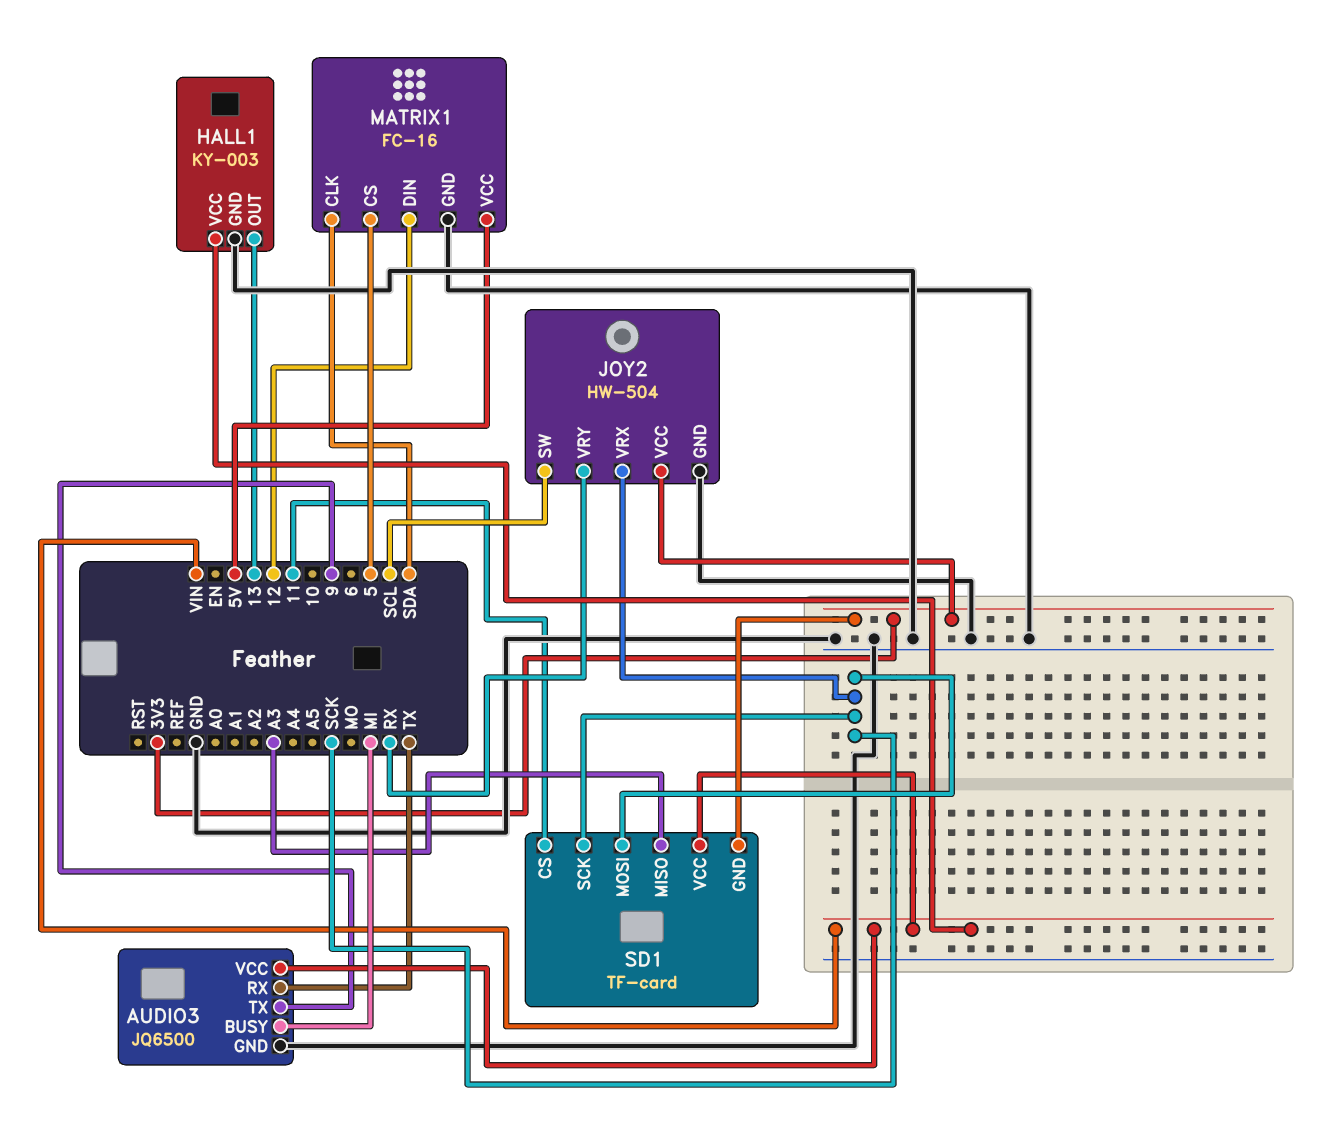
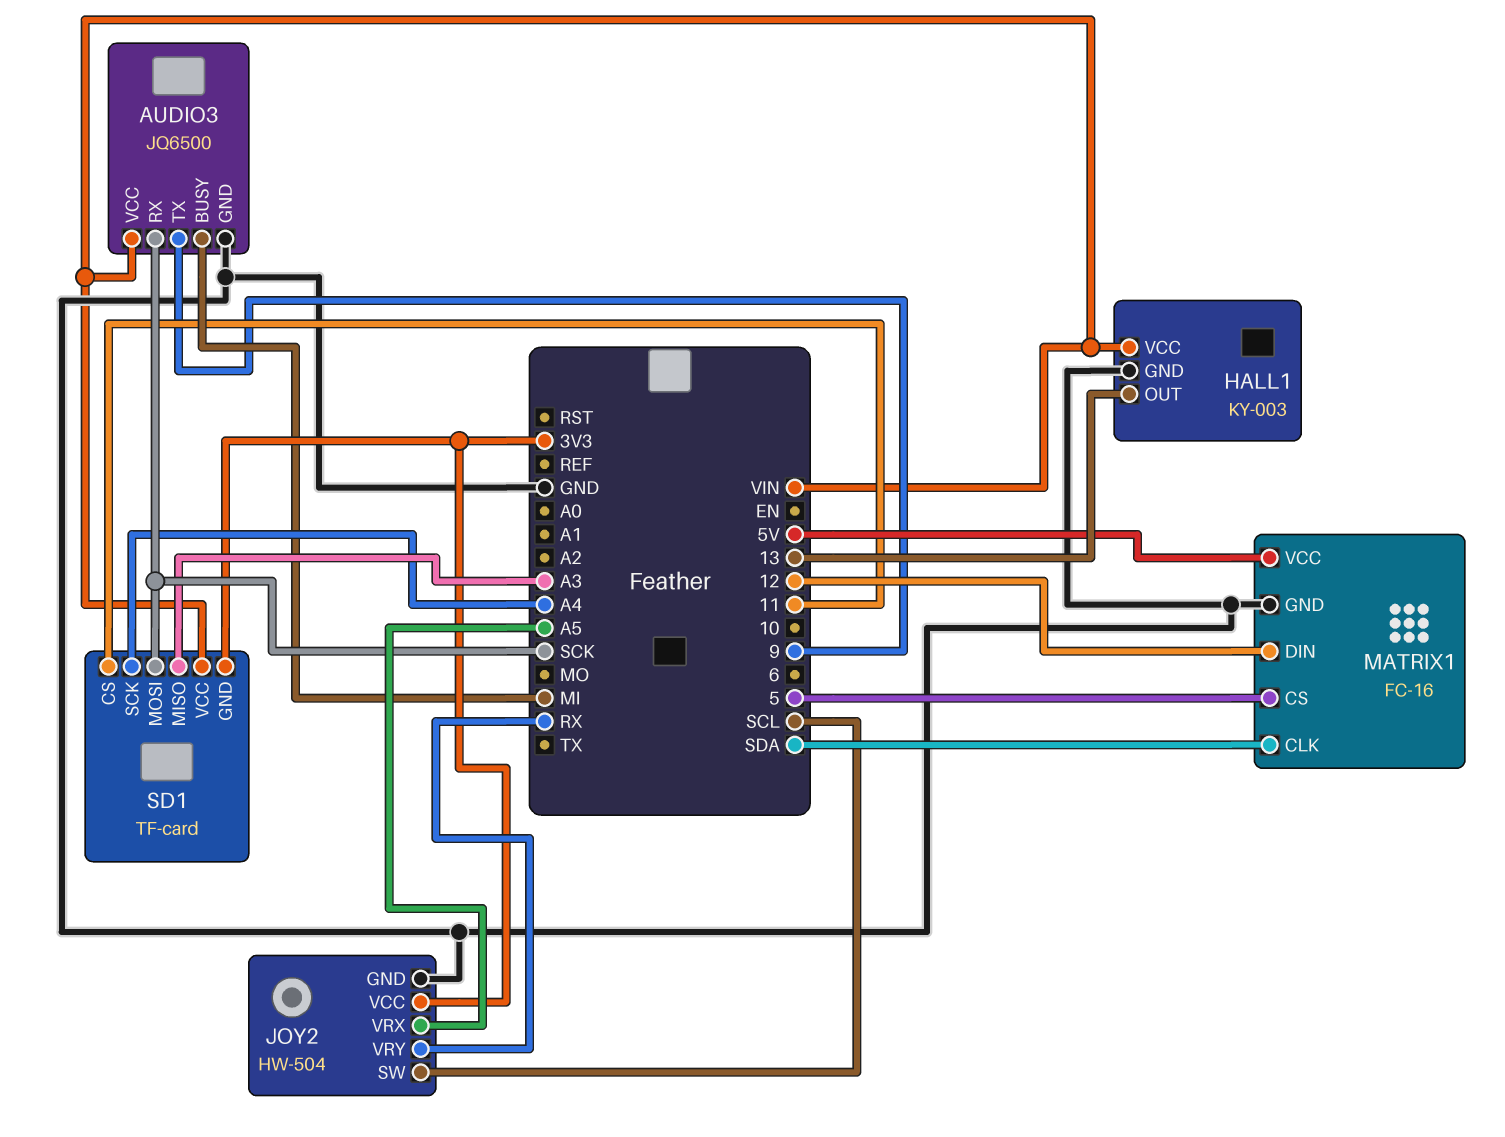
AUDIO3 pin RX: TX -> SCK
JOY2 pin VRX: SCK -> A5
SD1 pin SCK: SCK -> A4

